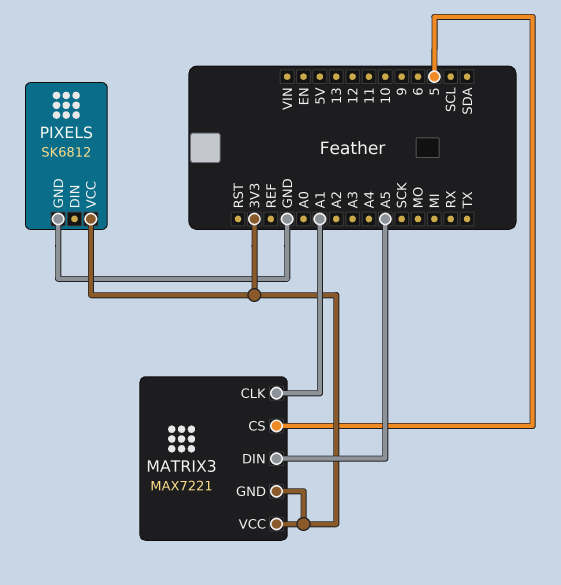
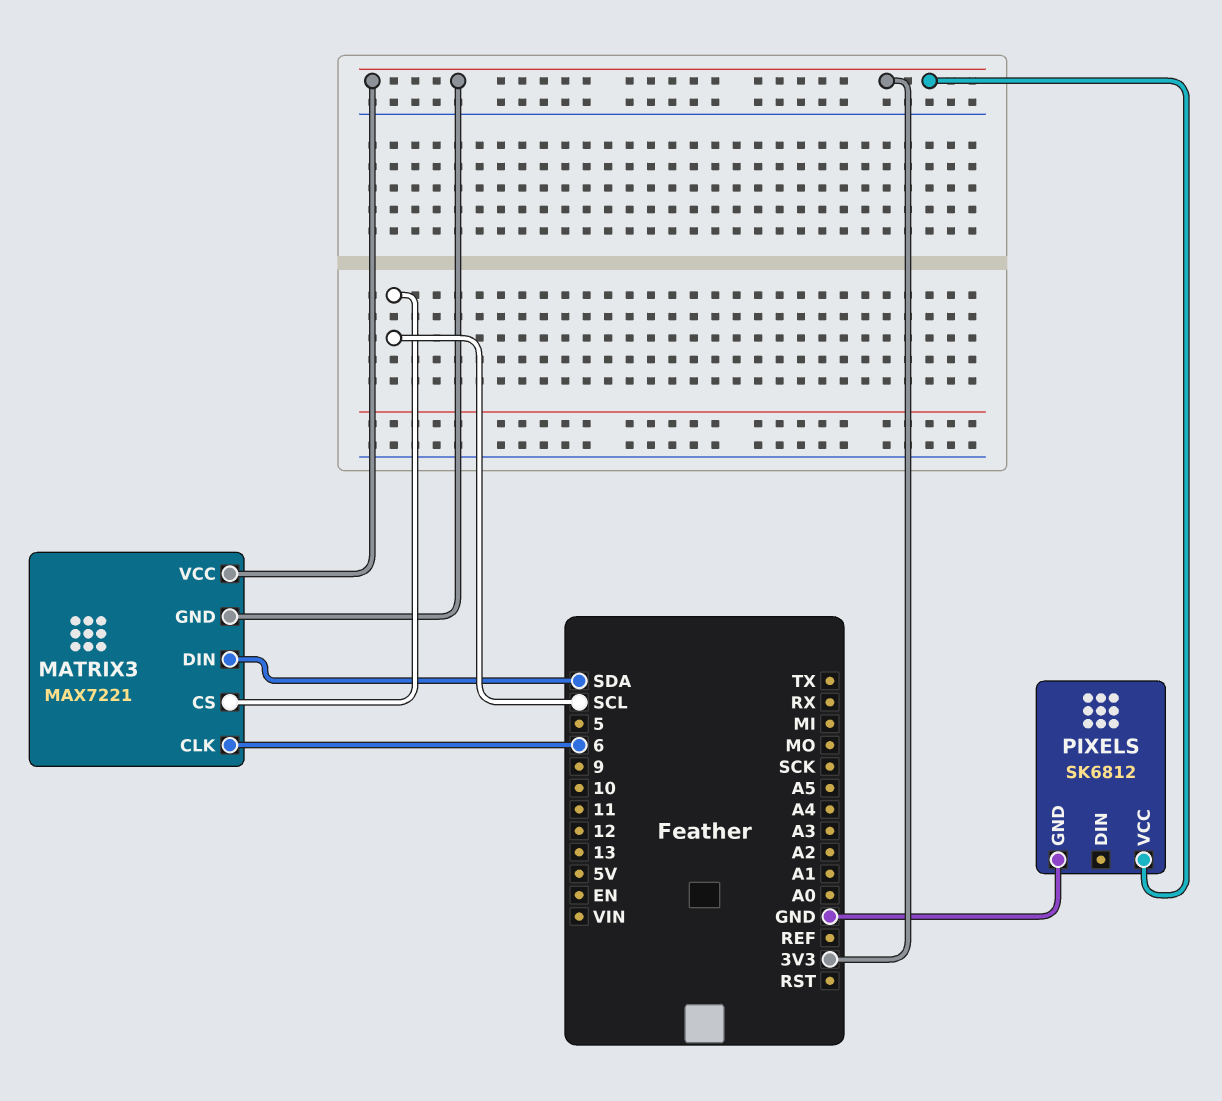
MATRIX3 pin CLK: A1 -> 6
MATRIX3 pin CS: 5 -> SCL
MATRIX3 pin DIN: A5 -> SDA

